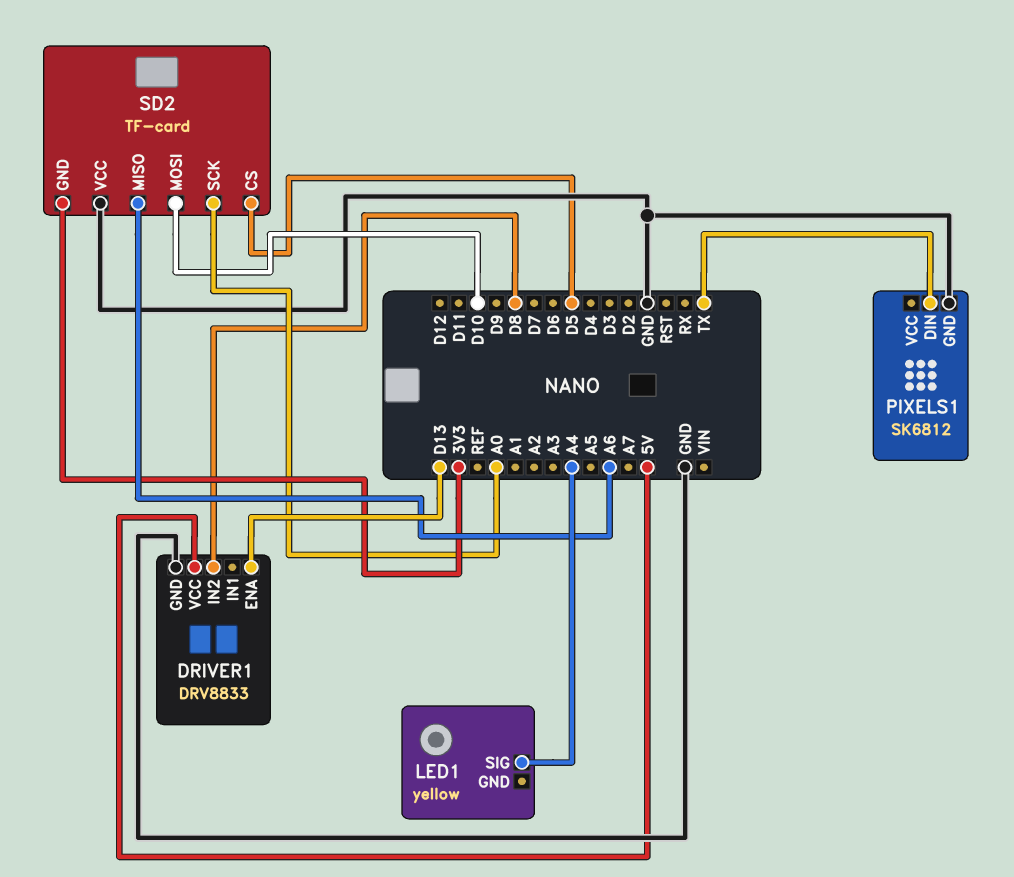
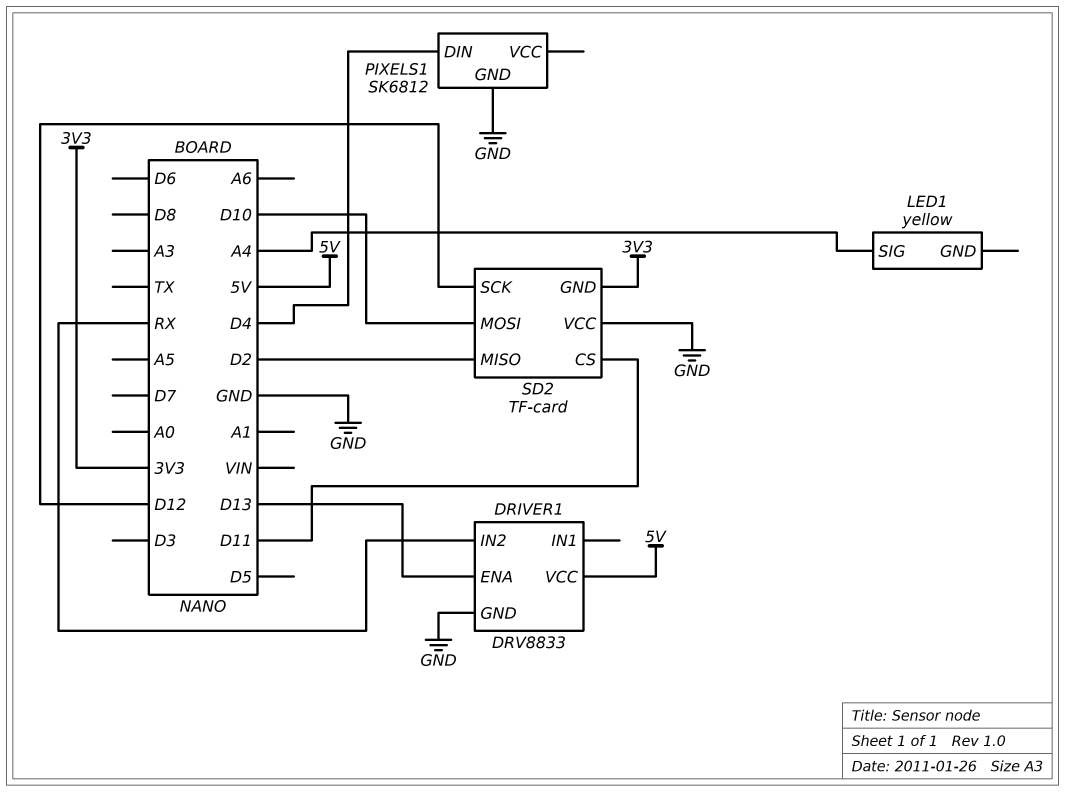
DRIVER1 pin IN2: D8 -> RX
PIXELS1 pin DIN: TX -> D4
SD2 pin CS: D5 -> D11
SD2 pin MISO: A6 -> D2
SD2 pin SCK: A0 -> D12

